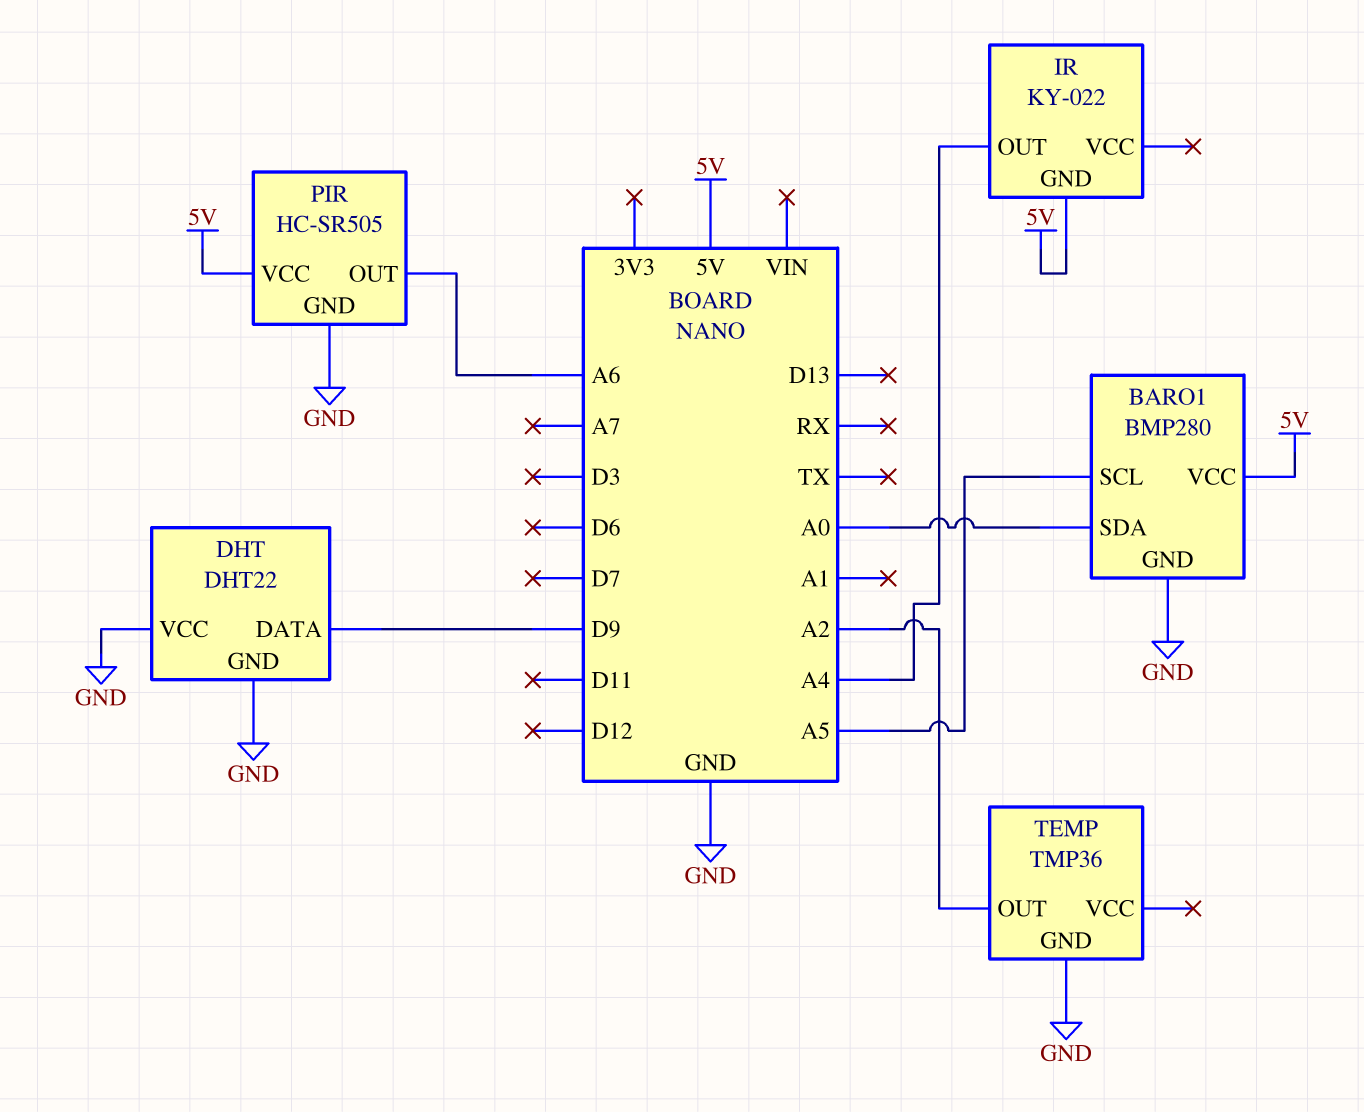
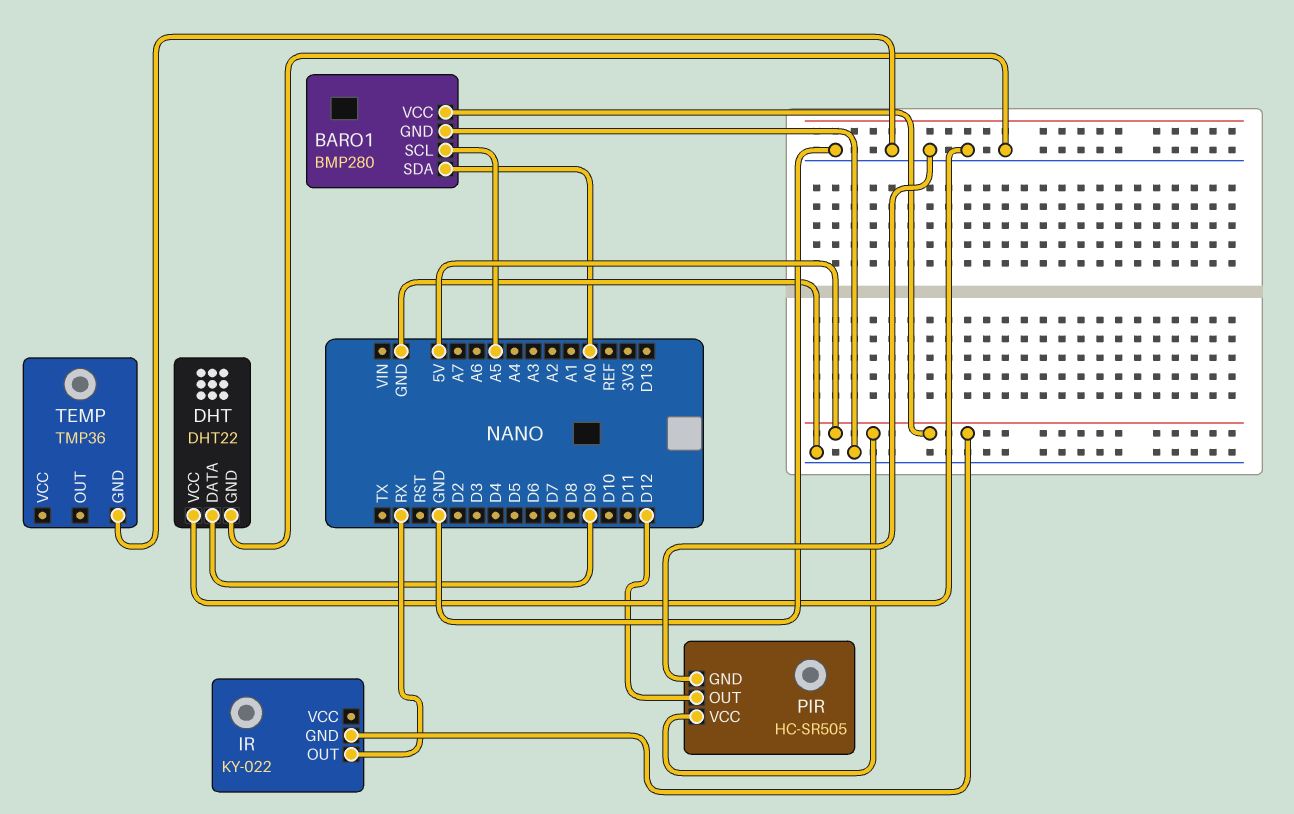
IR pin OUT: A4 -> RX
PIR pin OUT: A6 -> D12
TEMP pin OUT: A2 -> none

